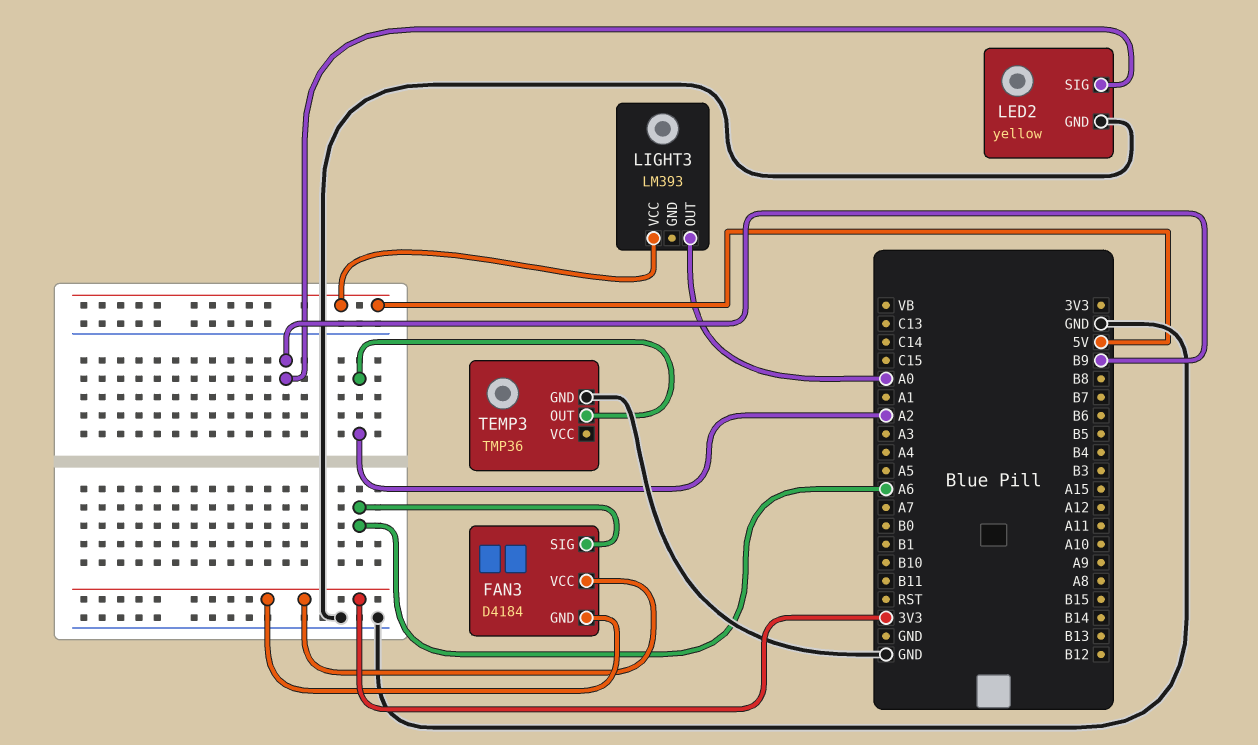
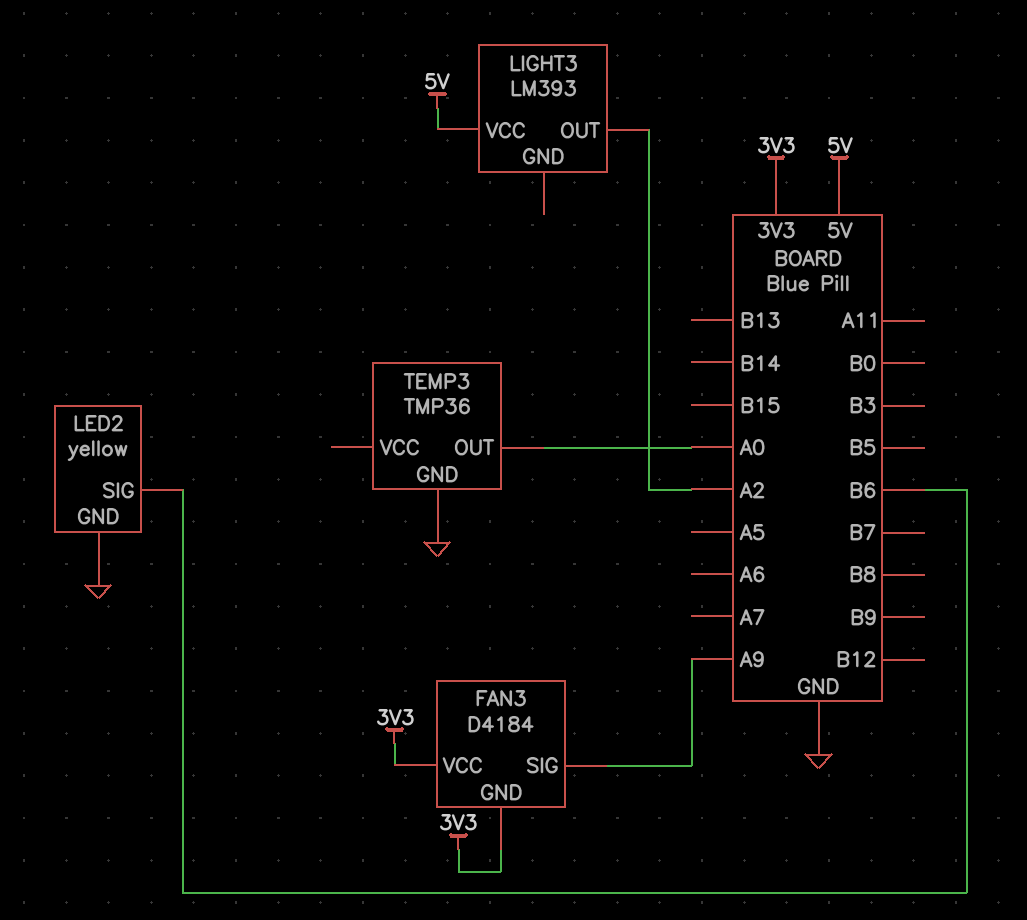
FAN3 pin SIG: A6 -> A9
LED2 pin SIG: B9 -> B6
LIGHT3 pin OUT: A0 -> A2
TEMP3 pin OUT: A2 -> A0

